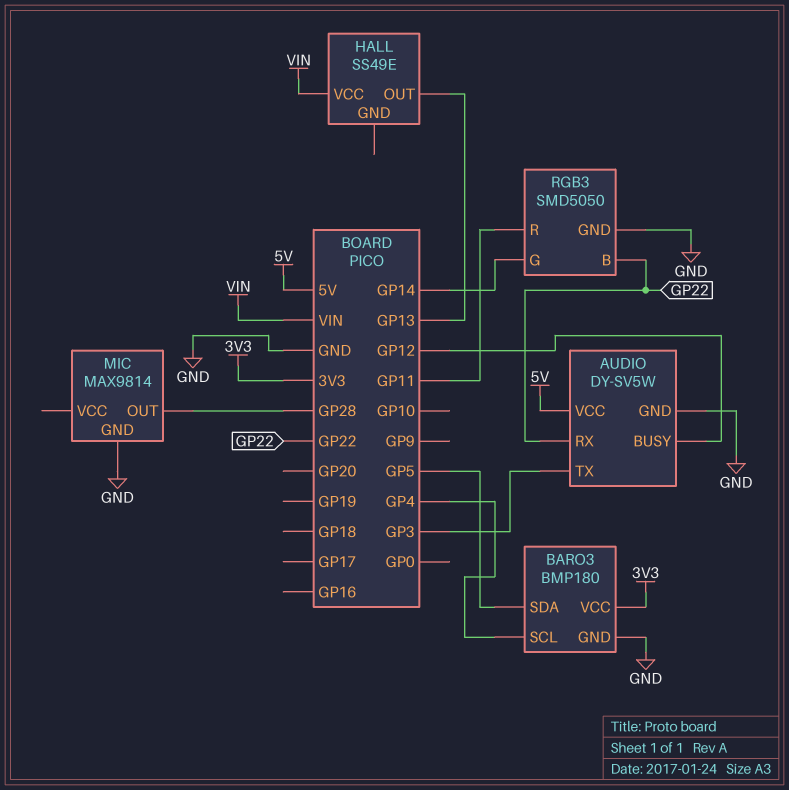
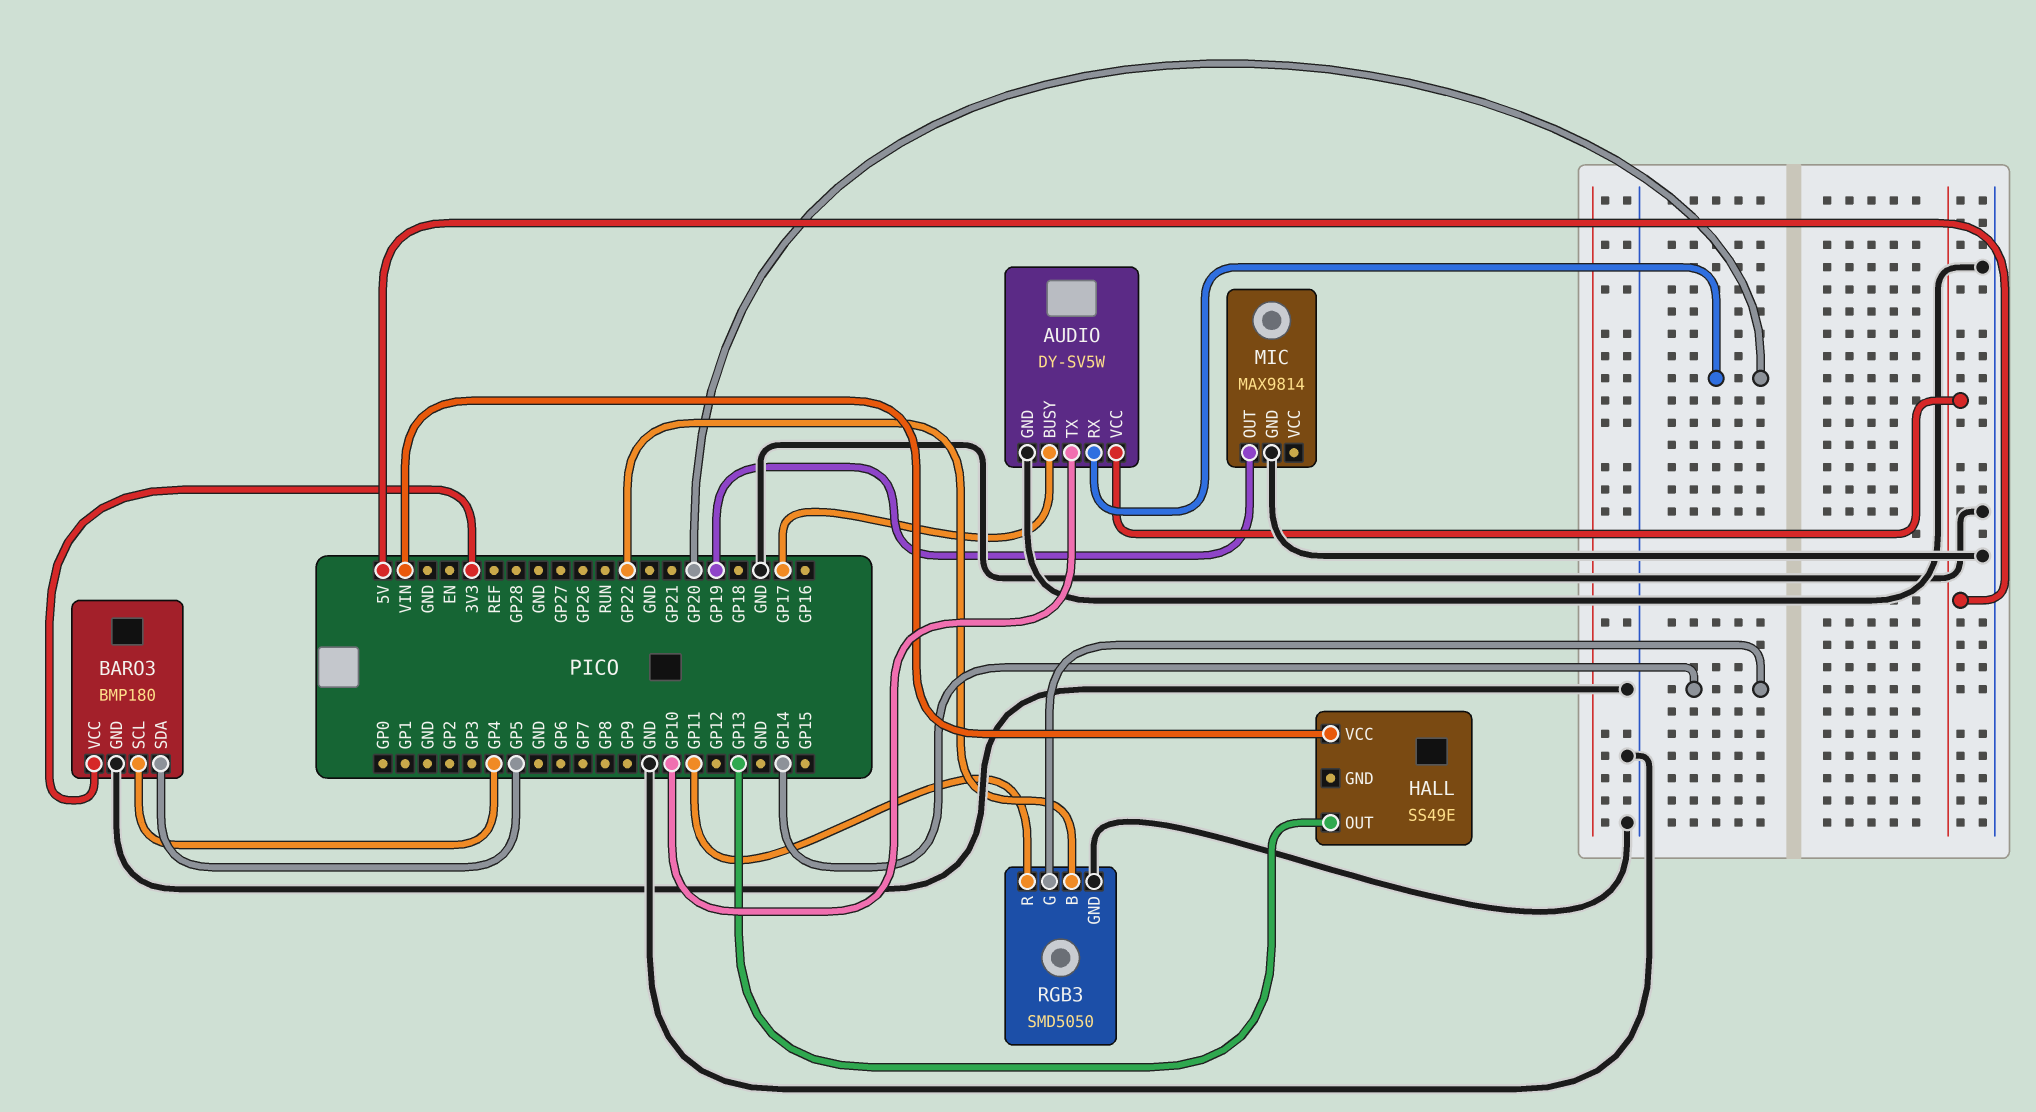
AUDIO pin BUSY: GP12 -> GP17
AUDIO pin RX: GP22 -> GP20
AUDIO pin TX: GP3 -> GP10
MIC pin OUT: GP28 -> GP19

